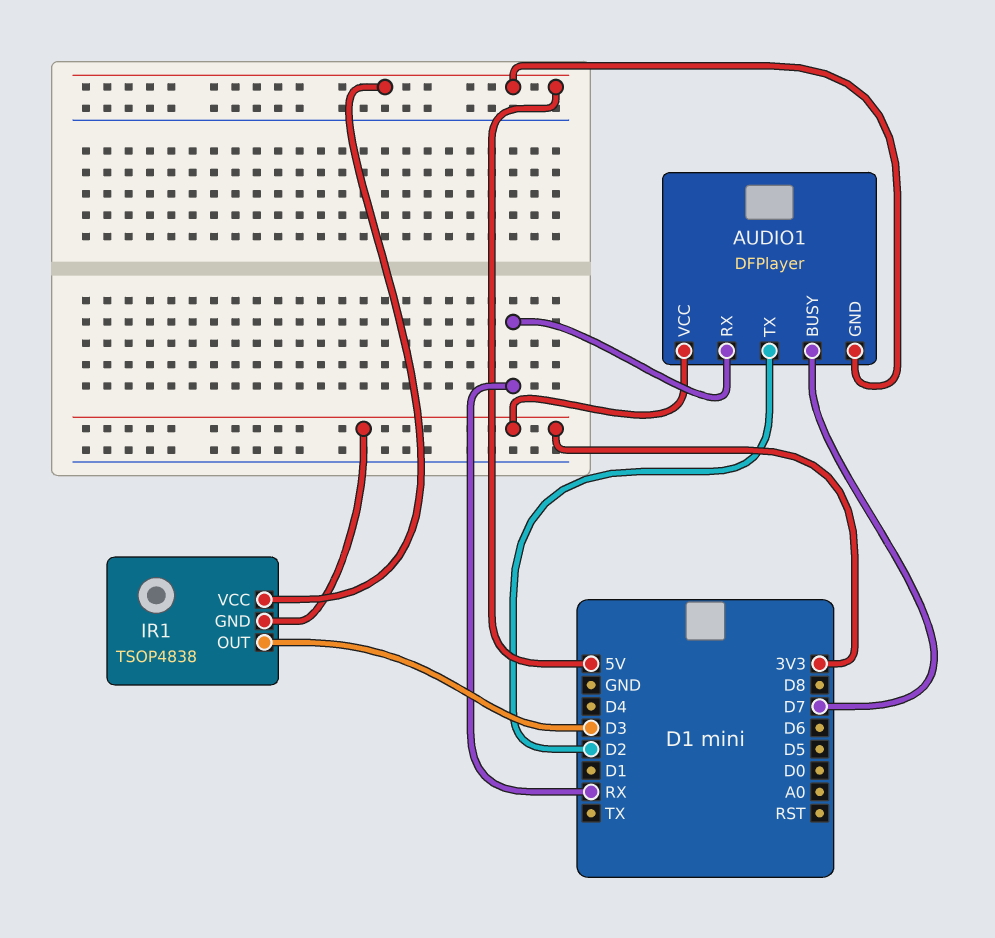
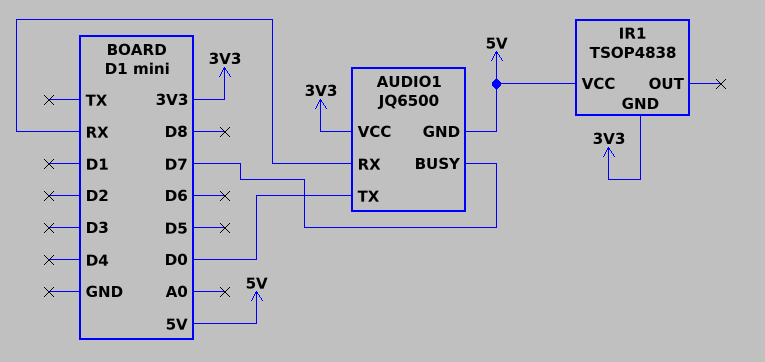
AUDIO1: DFPlayer -> JQ6500
AUDIO1 pin TX: D2 -> D0
IR1 pin OUT: D3 -> none

